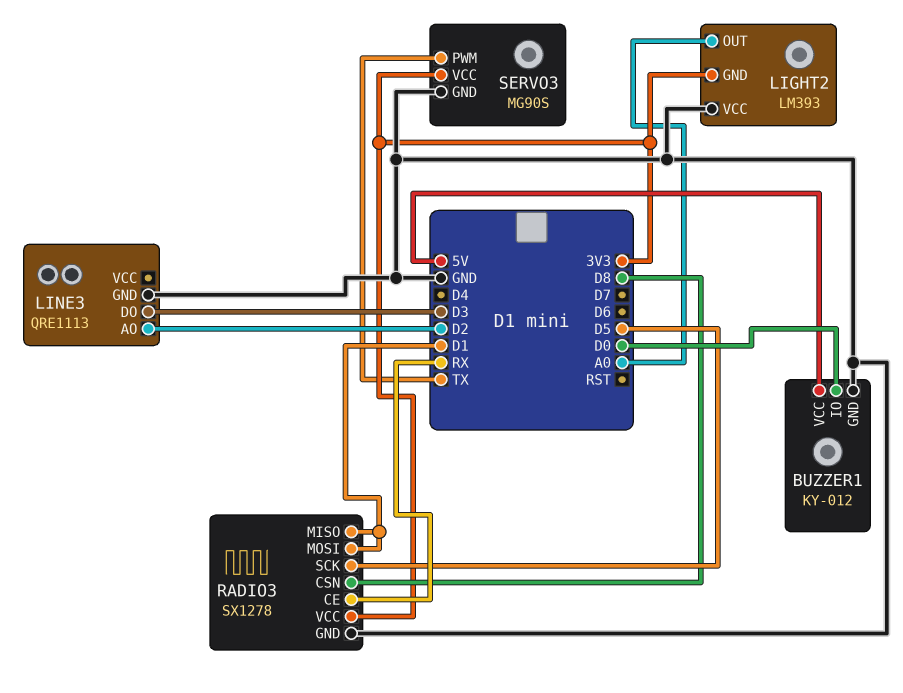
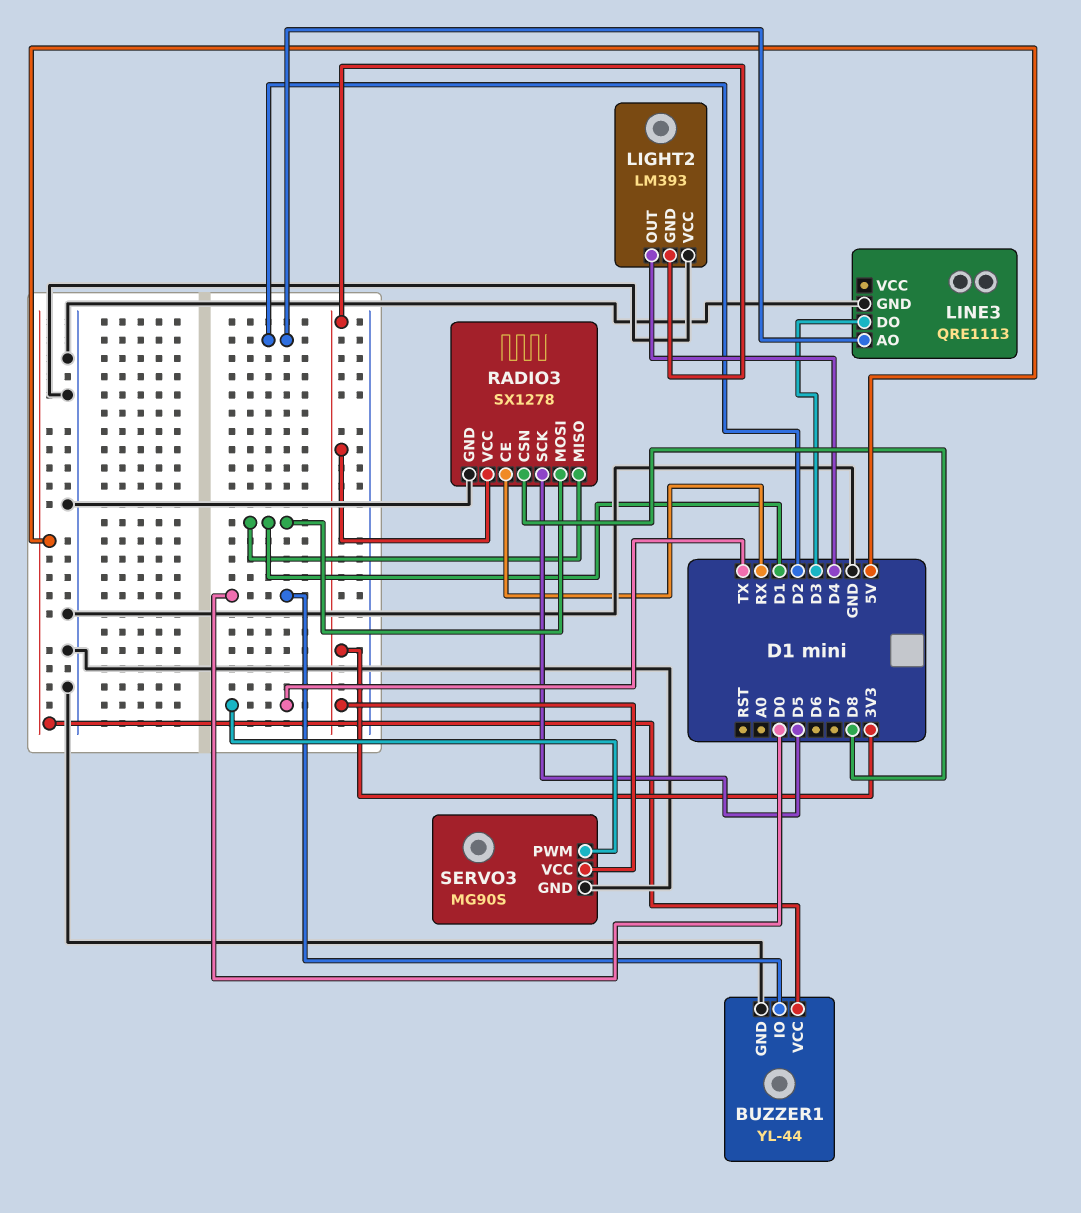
BUZZER1: KY-012 -> YL-44
LIGHT2 pin OUT: A0 -> D4

